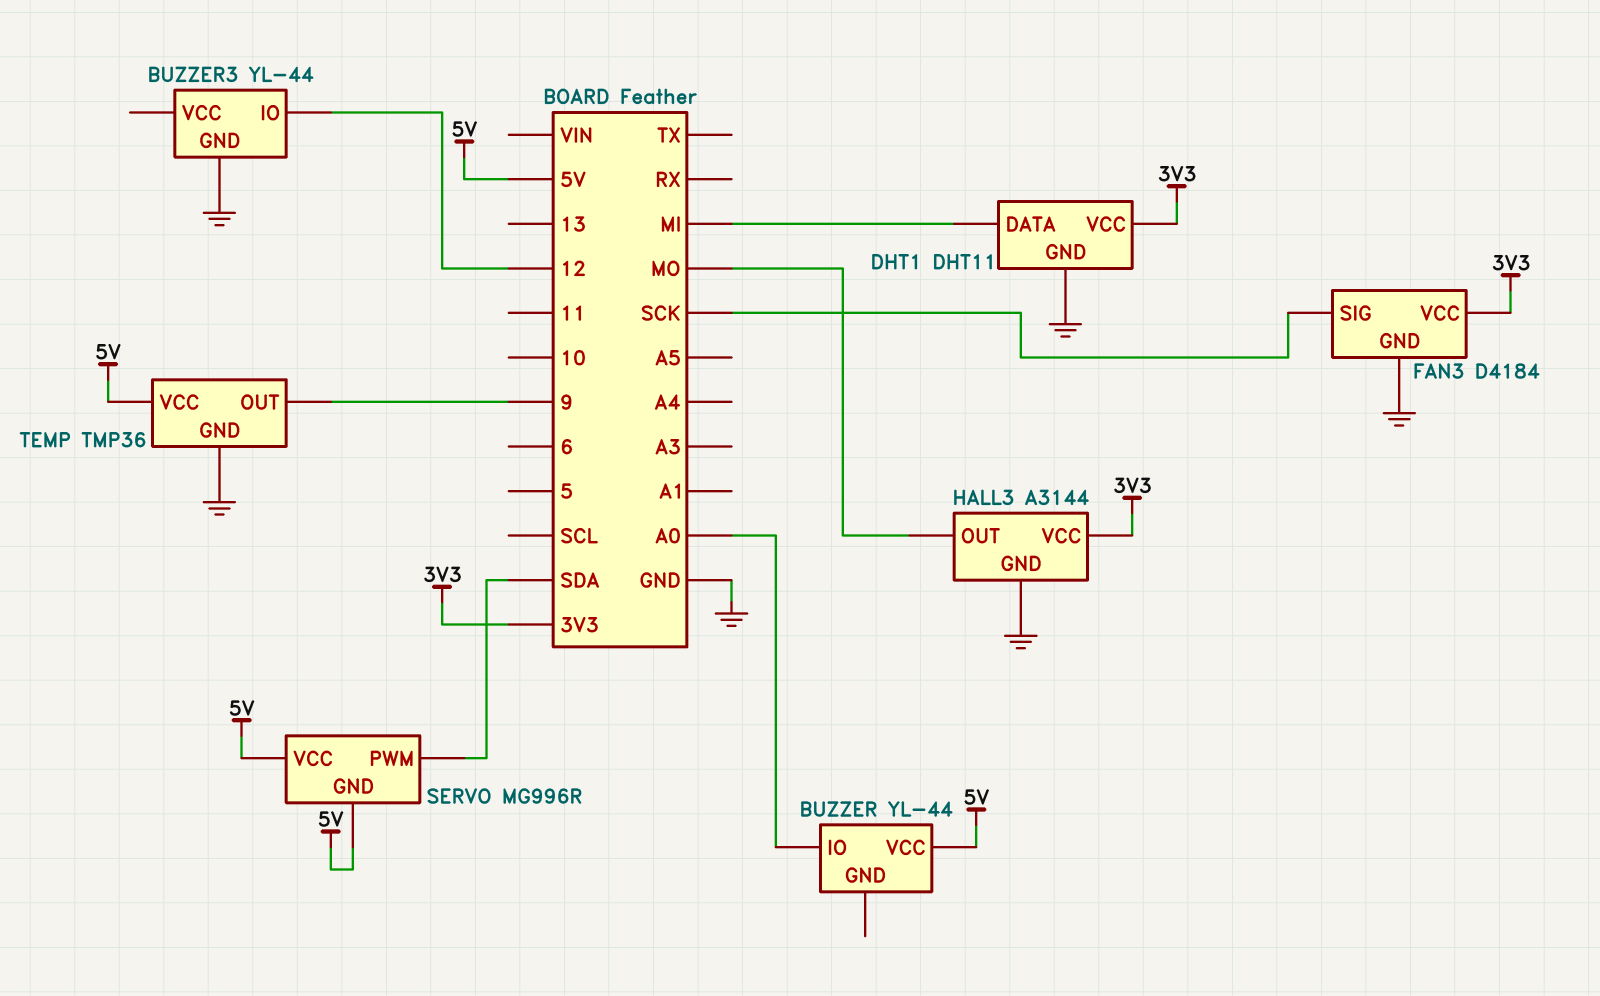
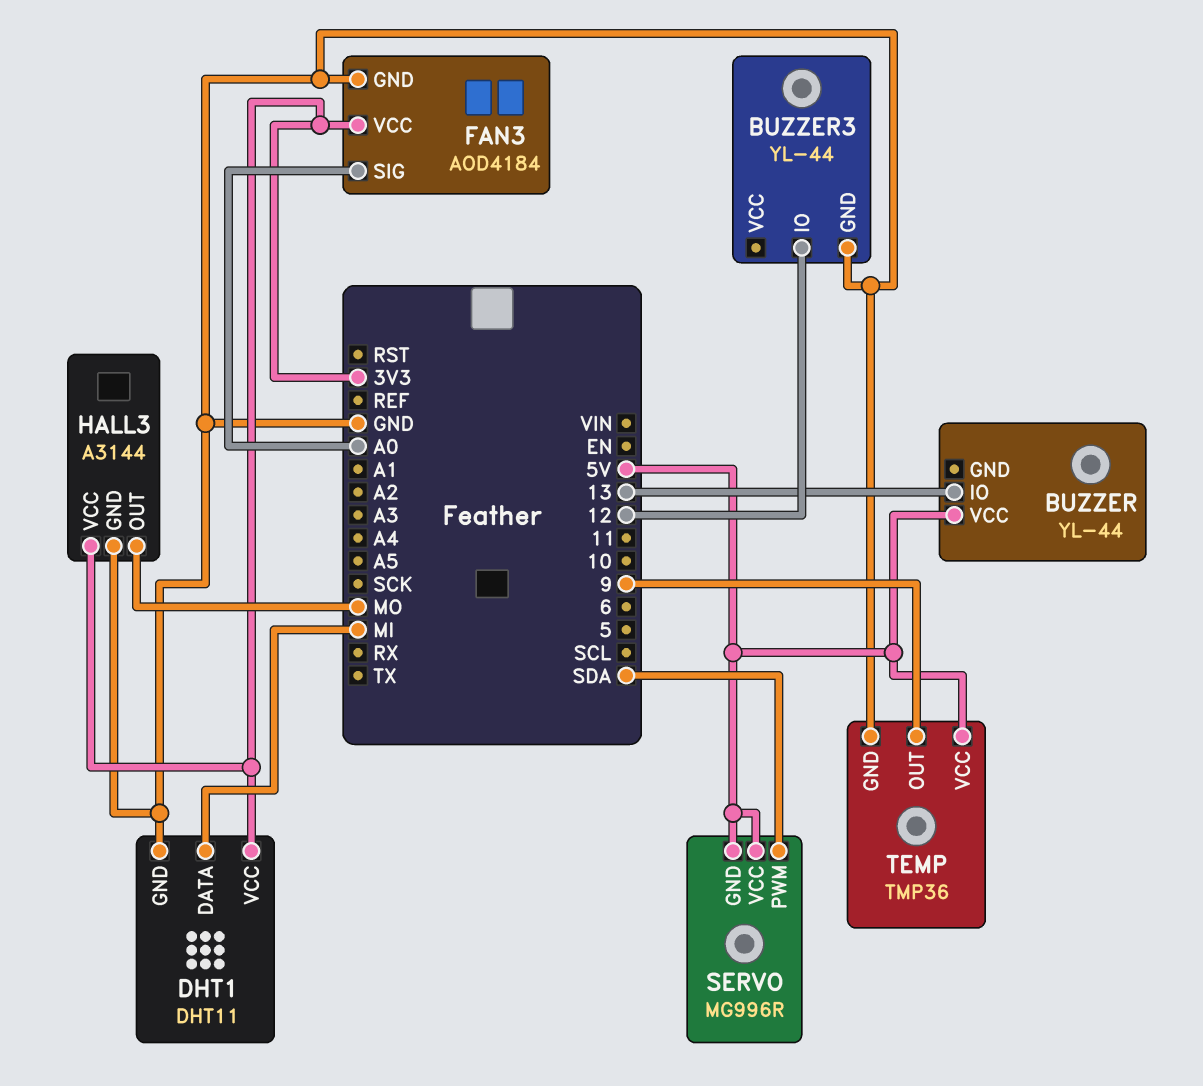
BUZZER pin IO: A0 -> 13
FAN3: D4184 -> AOD4184
FAN3 pin SIG: SCK -> A0

